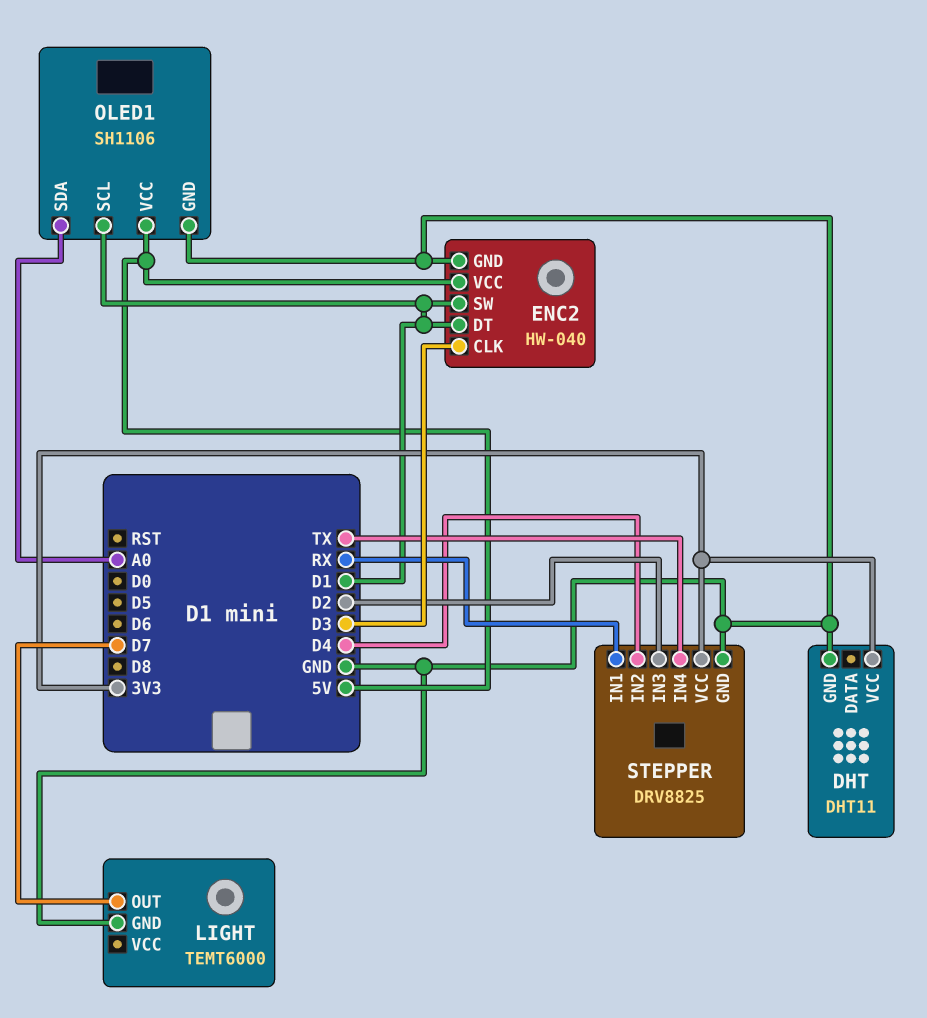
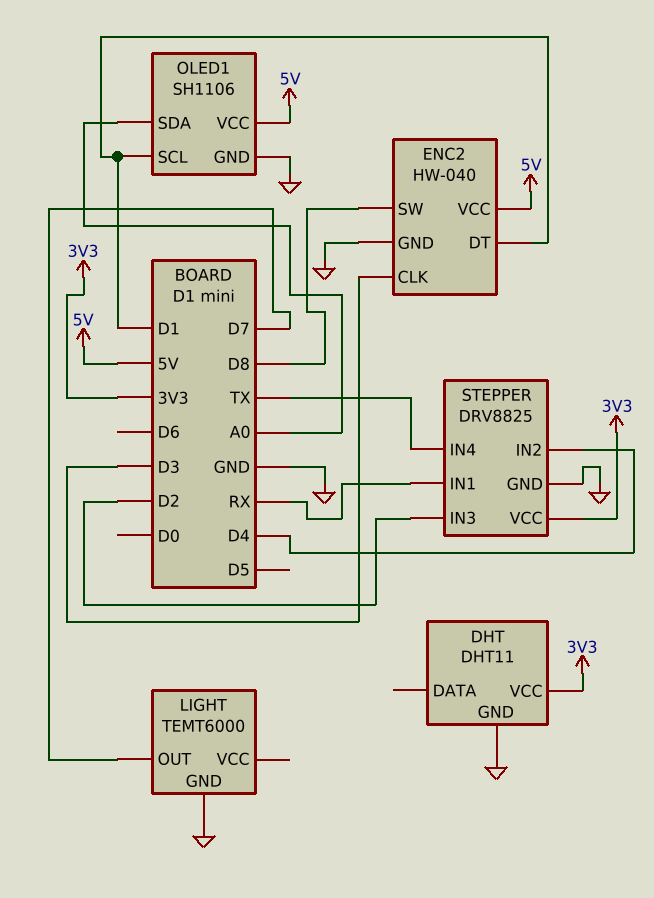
ENC2 pin SW: D1 -> D8

